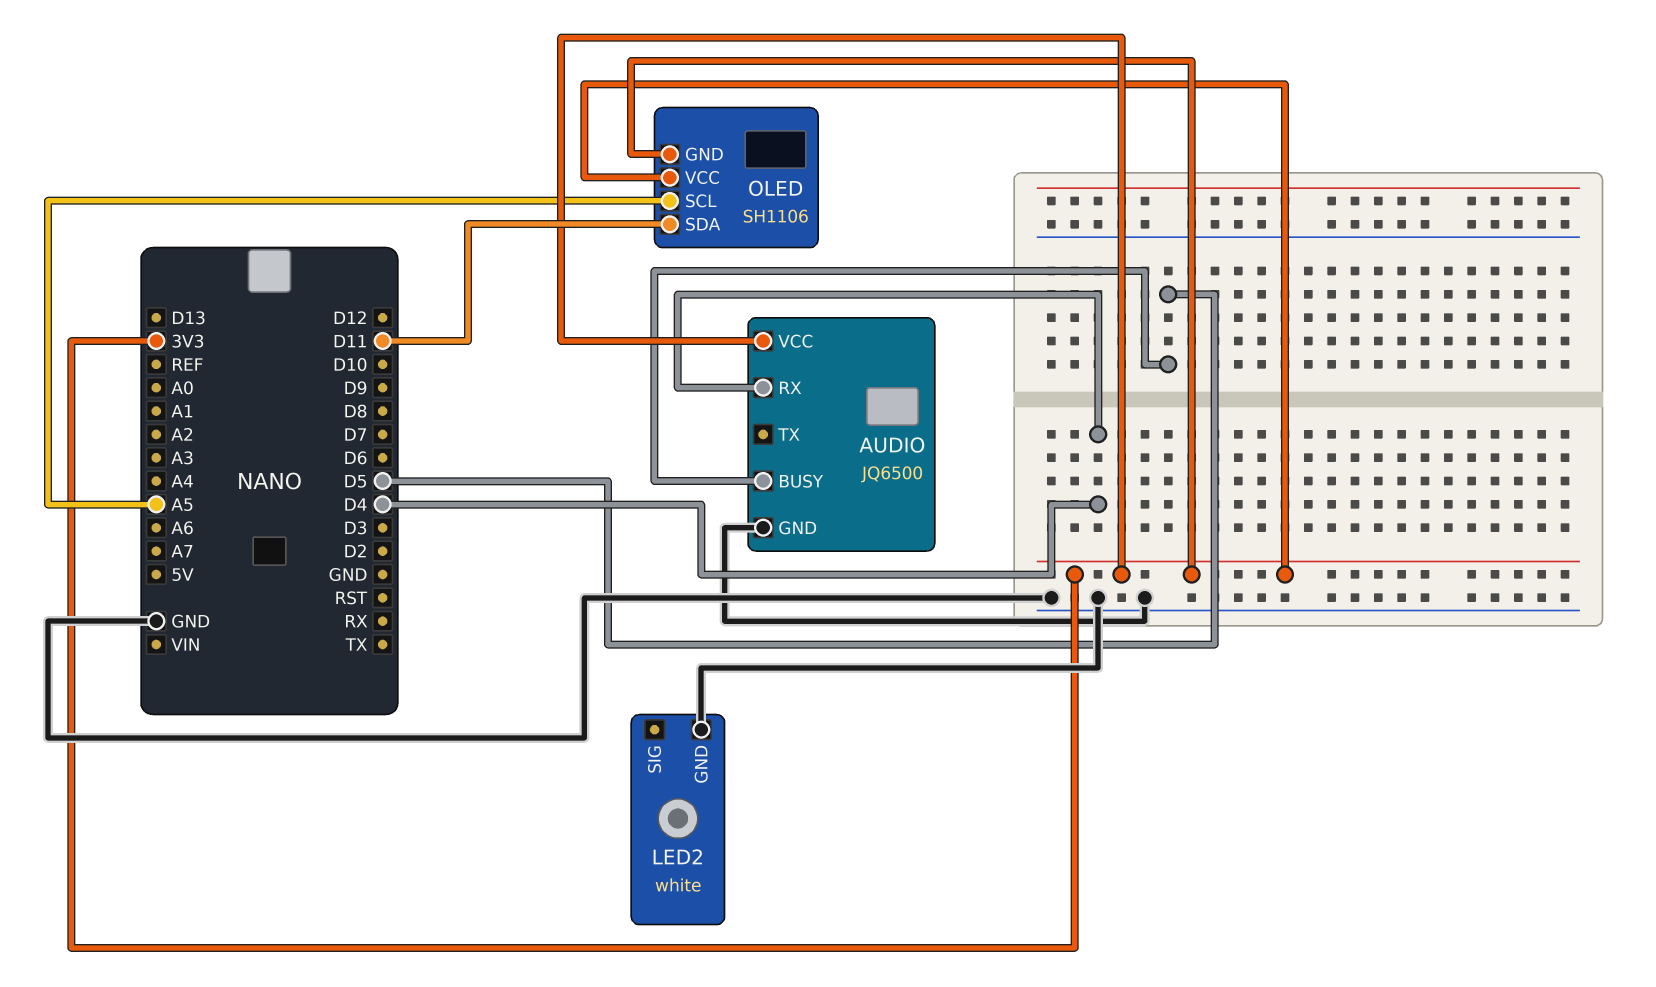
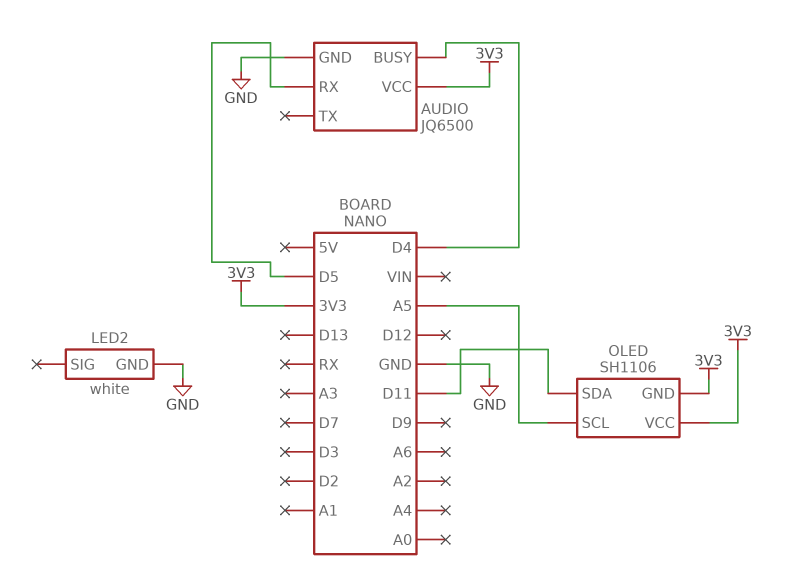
AUDIO pin BUSY: D5 -> D4
AUDIO pin RX: D4 -> D5

